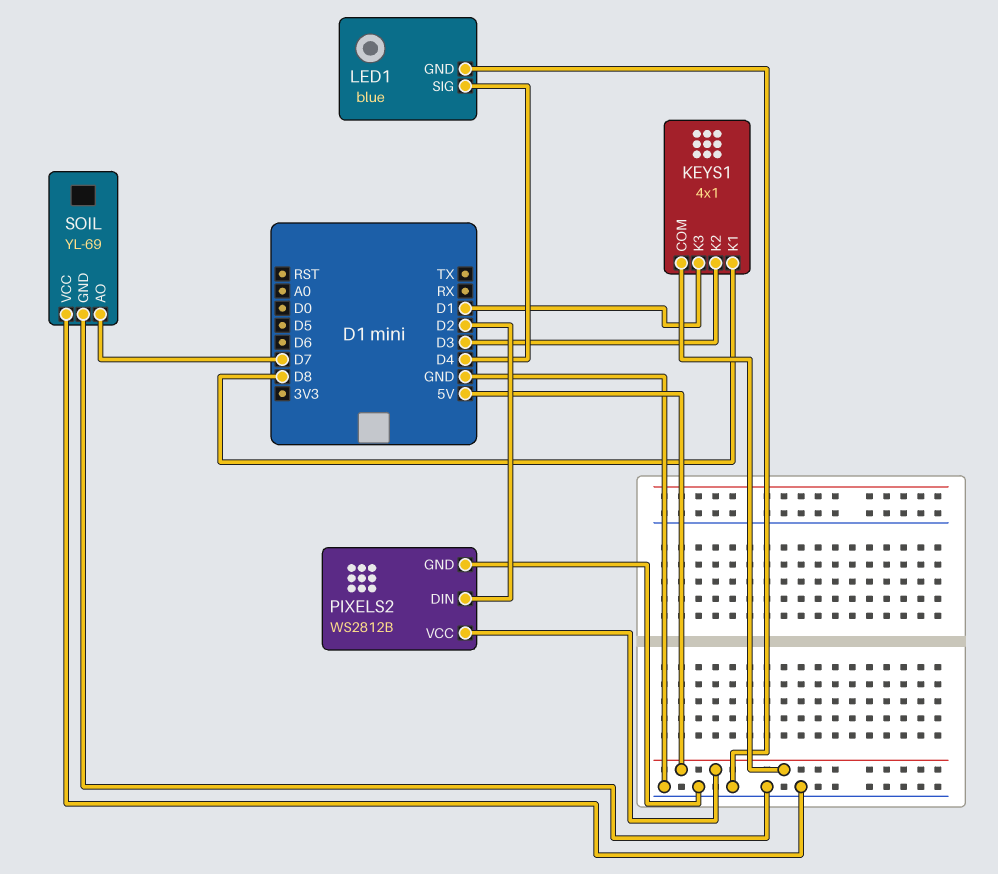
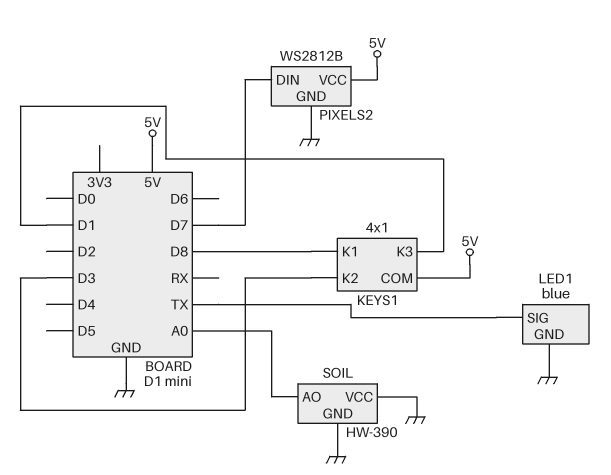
LED1 pin SIG: D4 -> TX
PIXELS2 pin DIN: D2 -> D7
SOIL: YL-69 -> HW-390
SOIL pin AO: D7 -> A0

